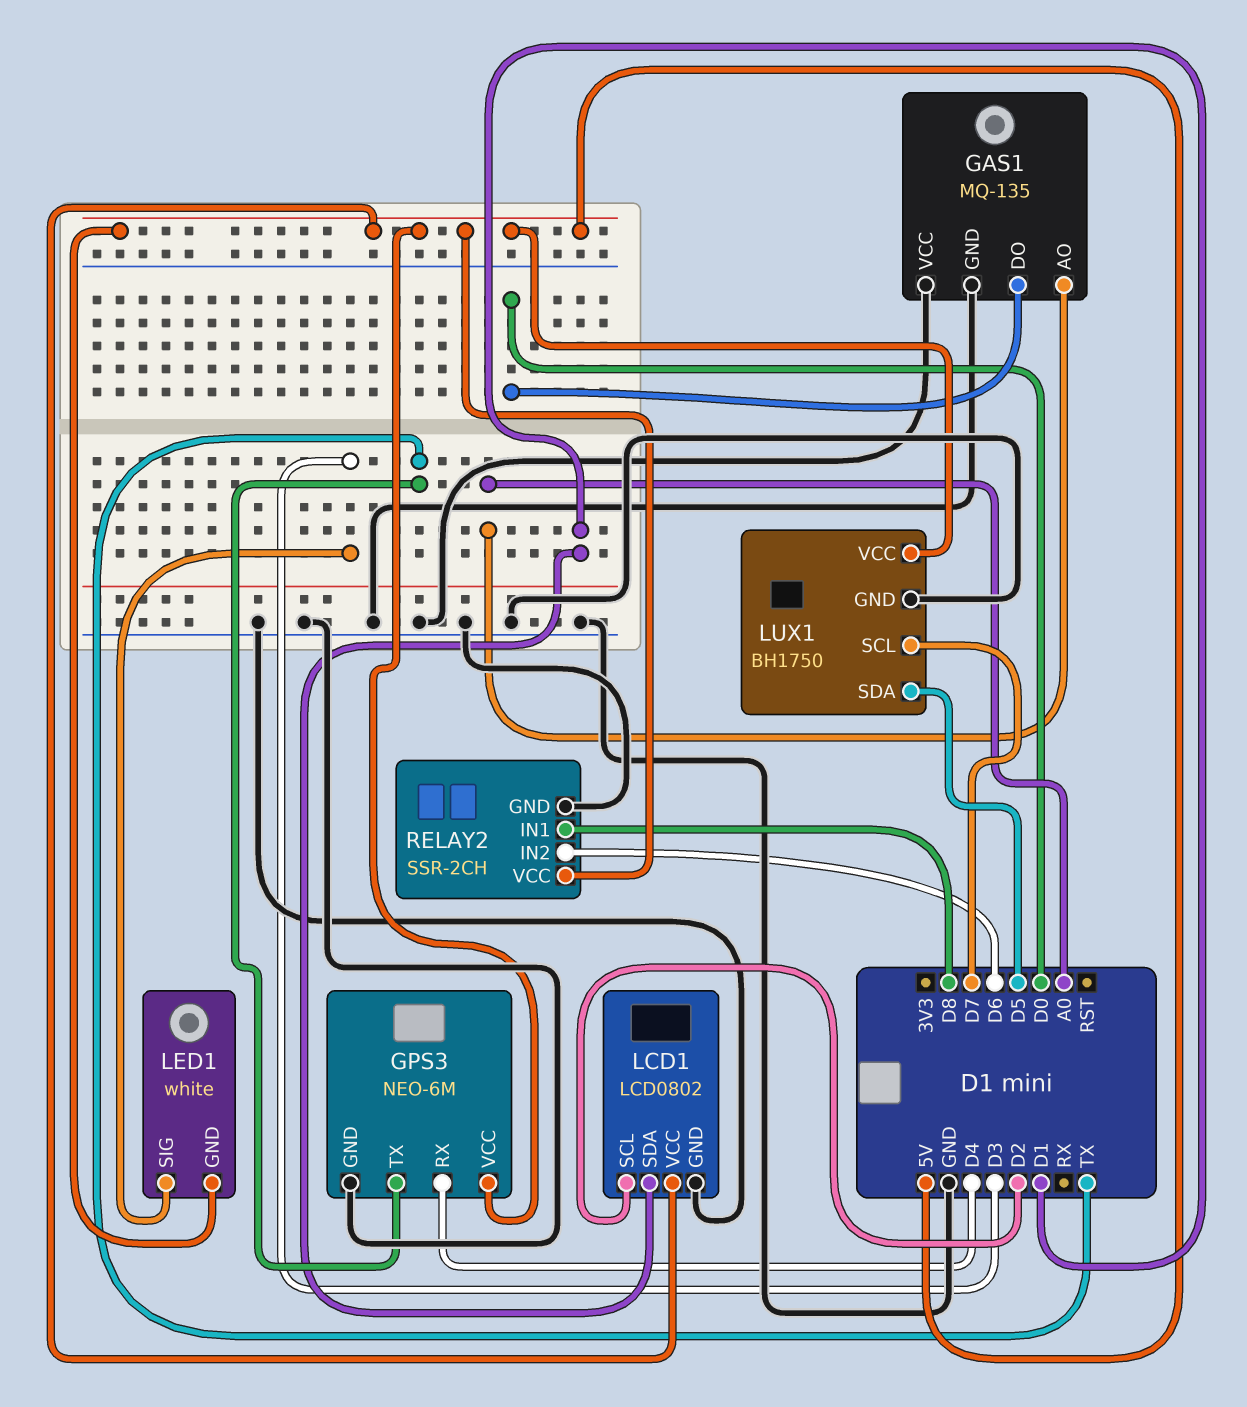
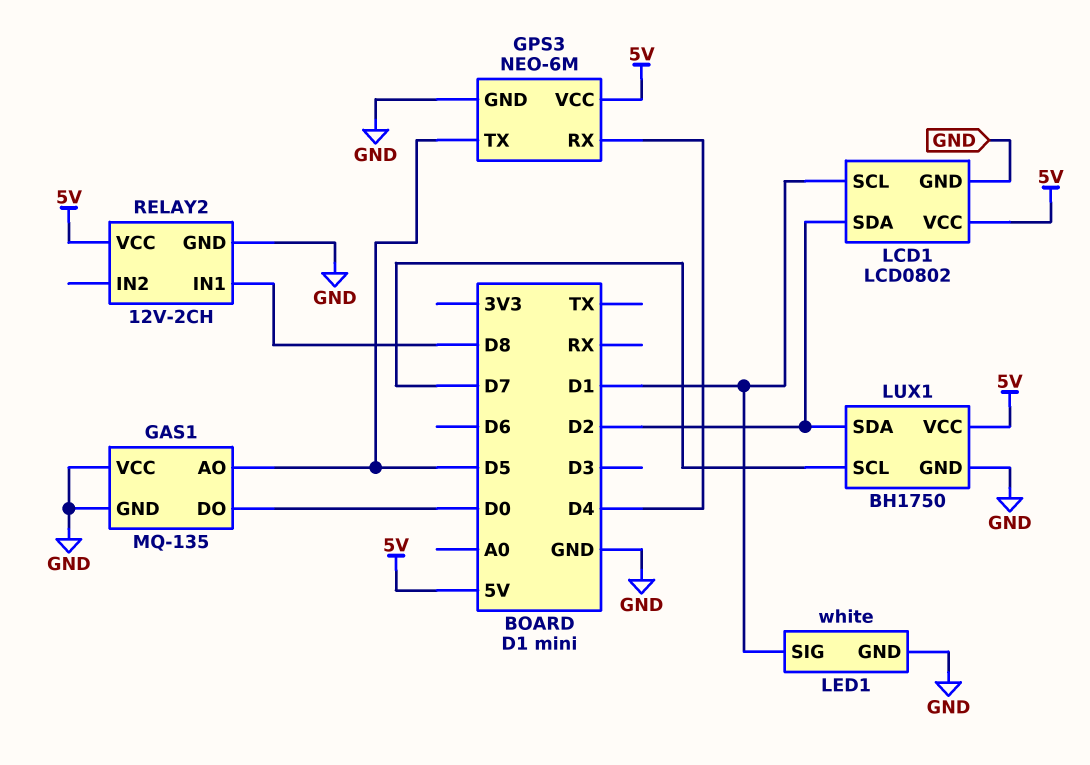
GAS1 pin AO: A0 -> D5
GPS3 pin TX: TX -> D5
LCD1 pin SCL: D2 -> D1
LCD1 pin SDA: D1 -> D2
LED1 pin GND: 5V -> GND
LED1 pin SIG: D3 -> D1
LUX1 pin SDA: D5 -> D2
RELAY2: SSR-2CH -> 12V-2CH
RELAY2 pin IN2: D6 -> none

